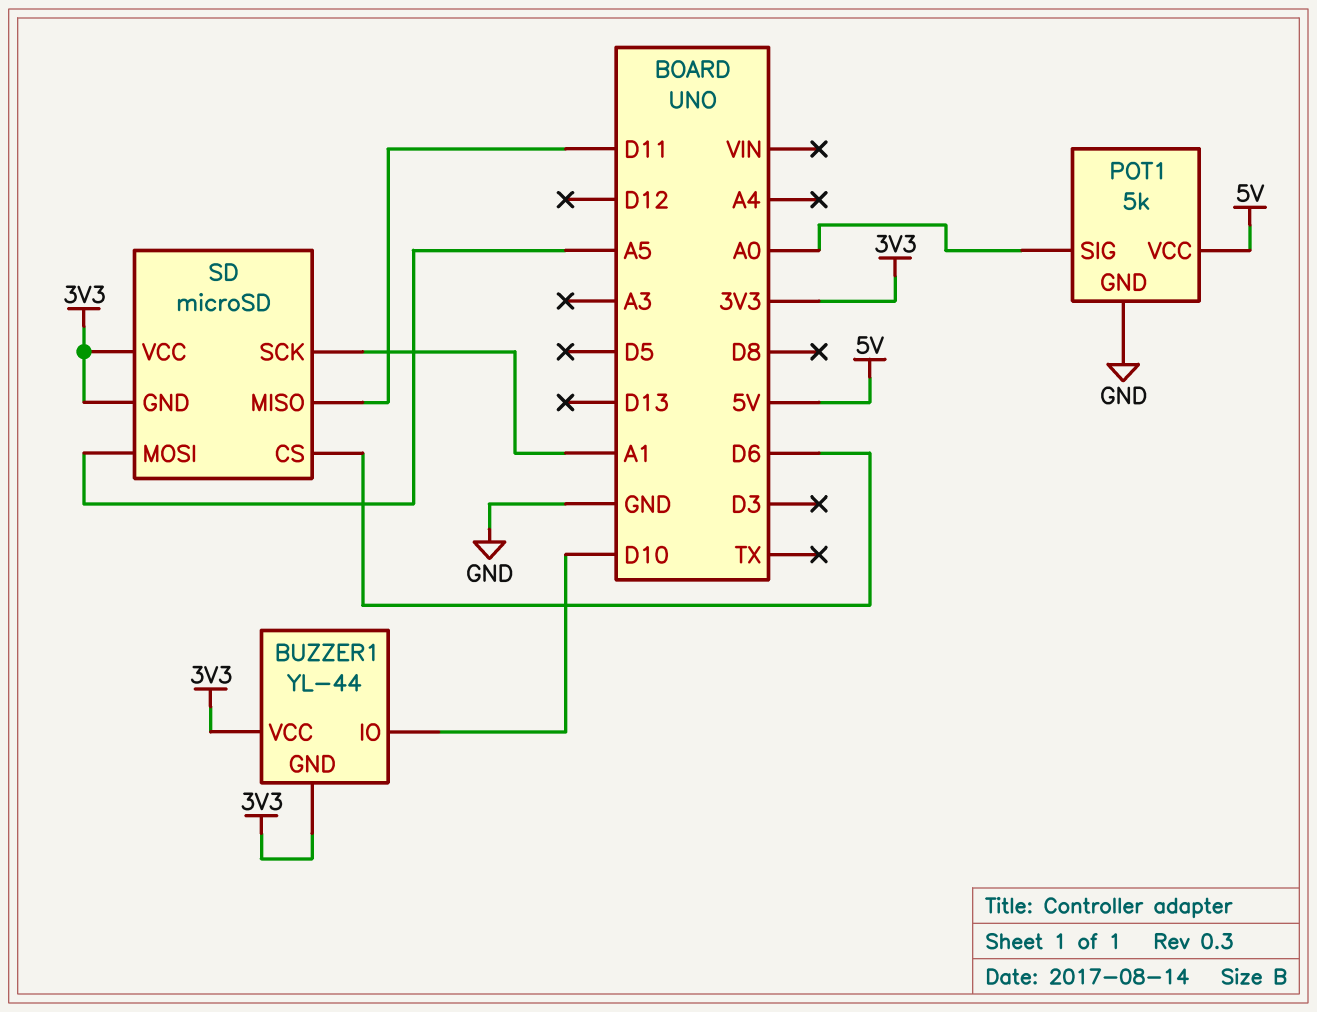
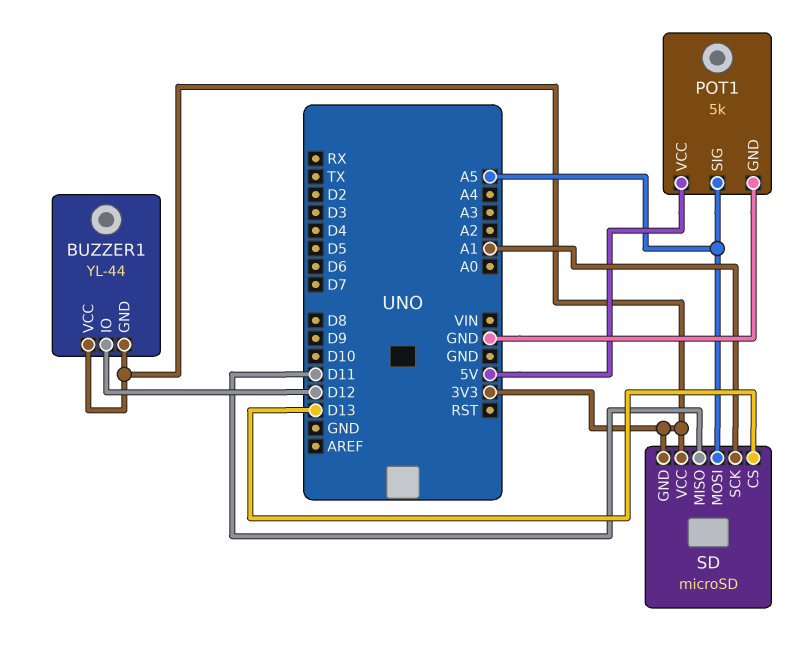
BUZZER1 pin IO: D10 -> D12
POT1 pin SIG: A0 -> A5
SD pin CS: D6 -> D13

